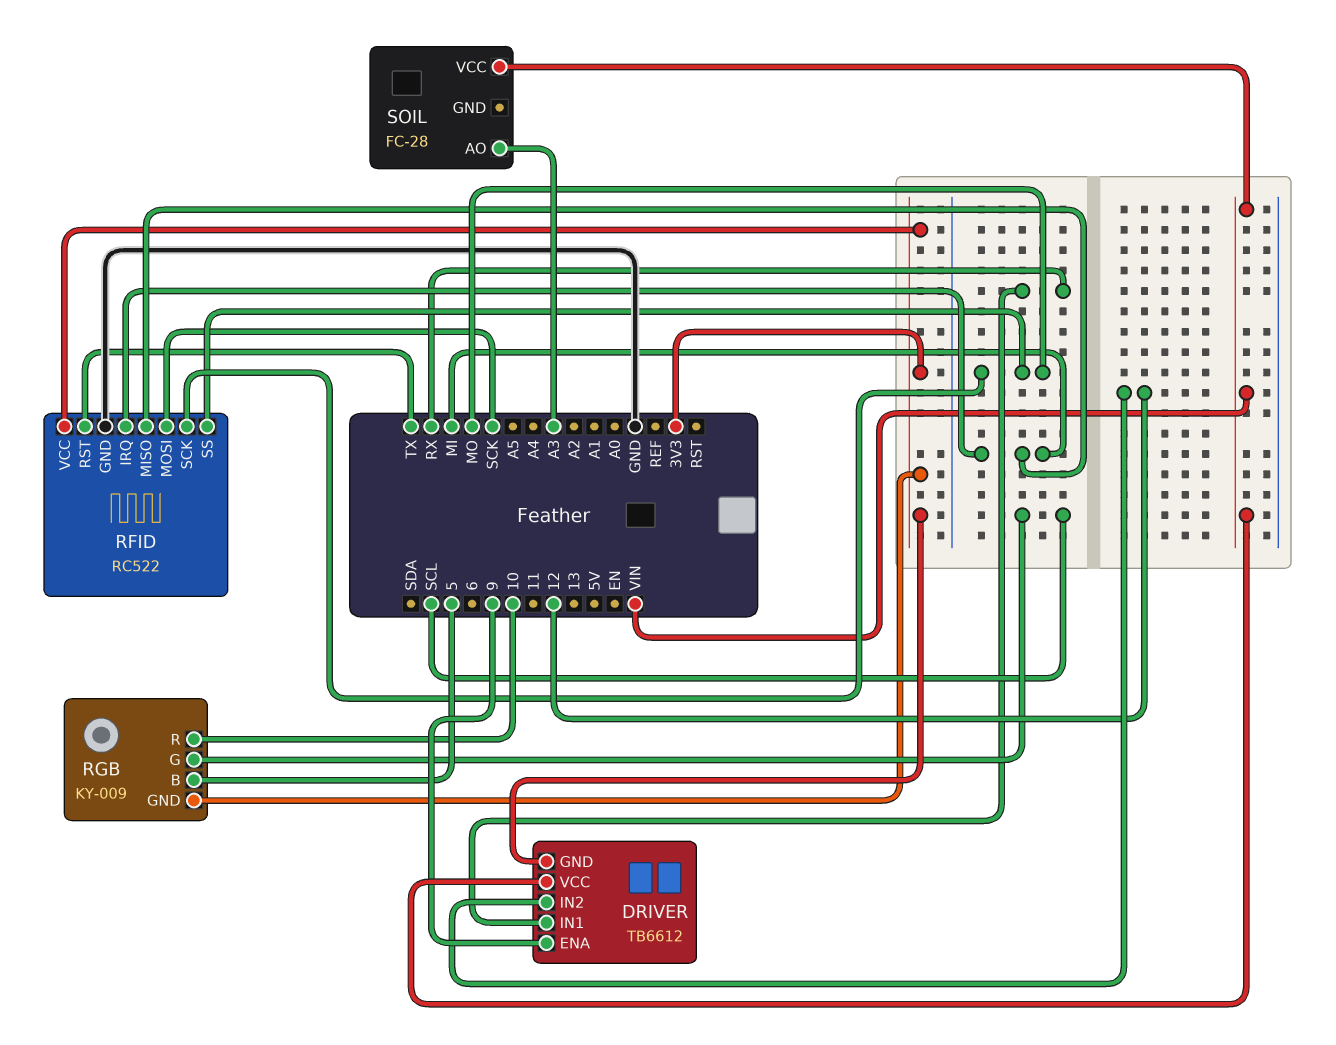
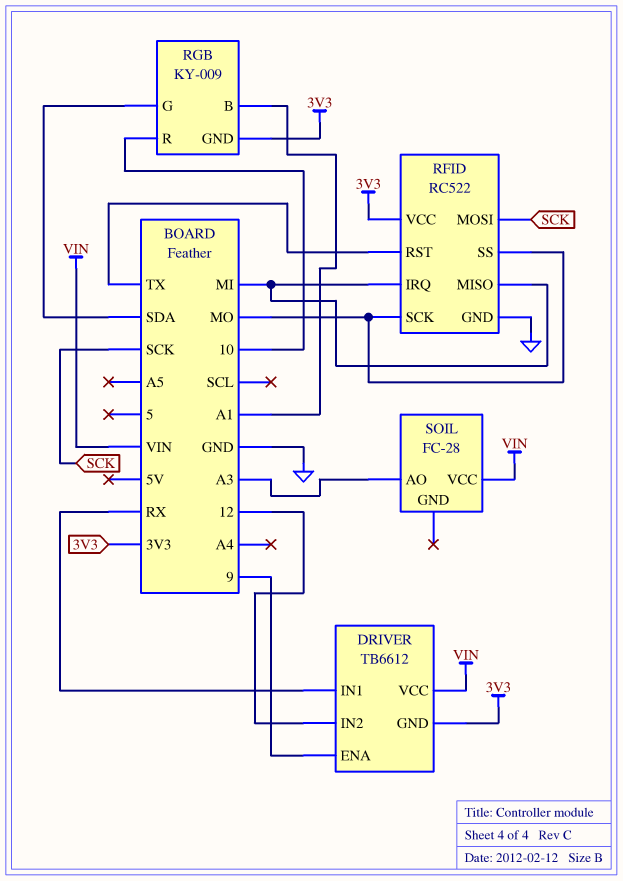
RGB pin B: 5 -> A1
RGB pin G: SCL -> SDA

